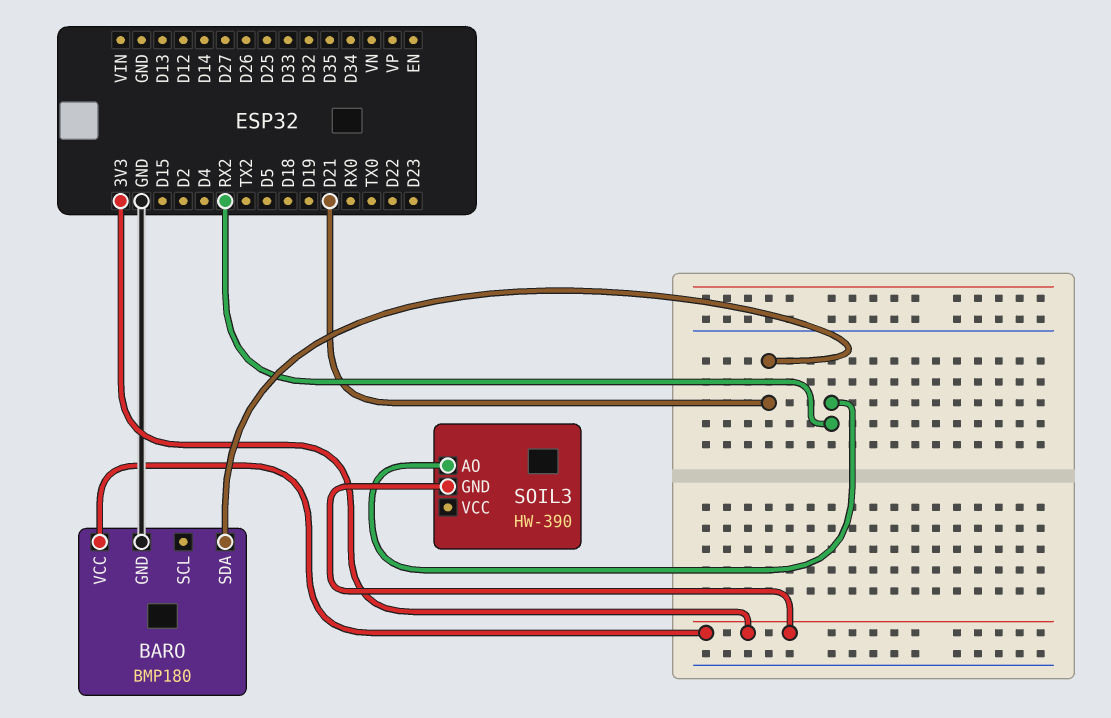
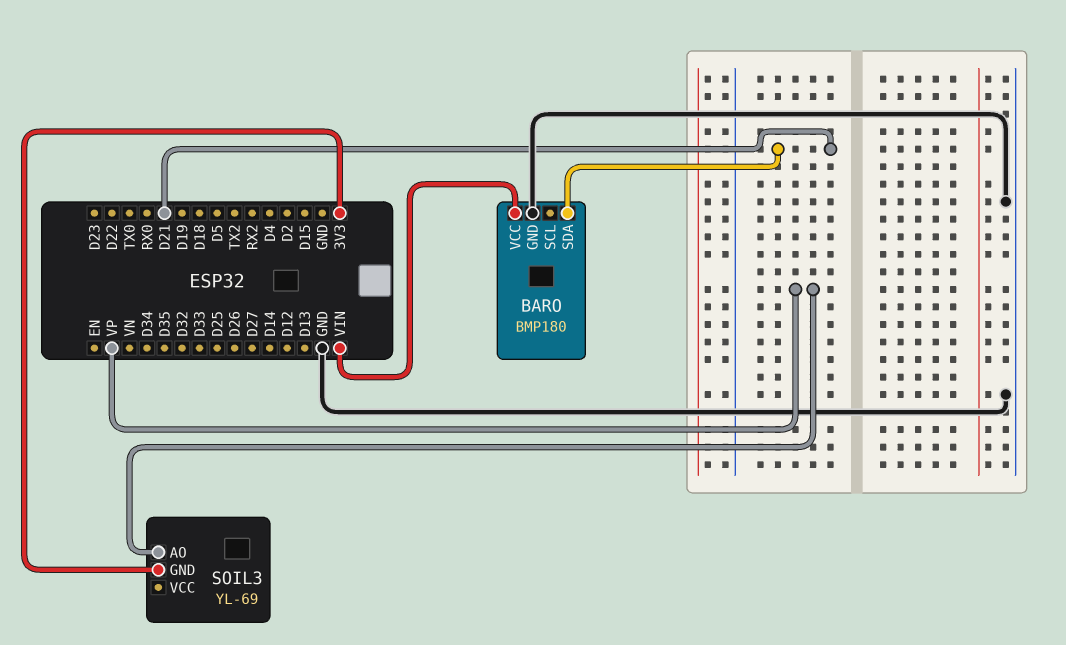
BARO pin VCC: 3V3 -> VIN
SOIL3: HW-390 -> YL-69
SOIL3 pin AO: RX2 -> VP

